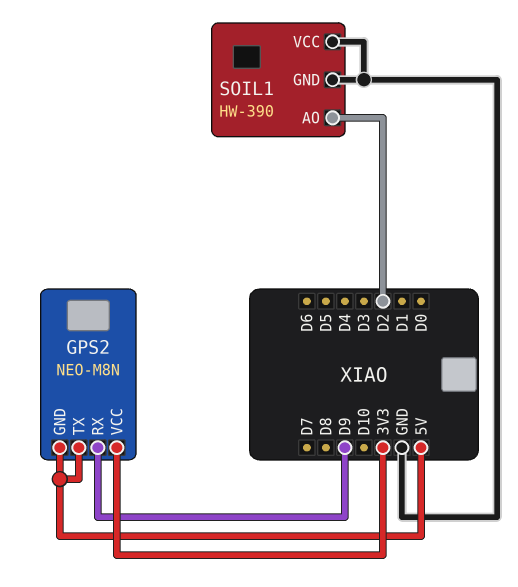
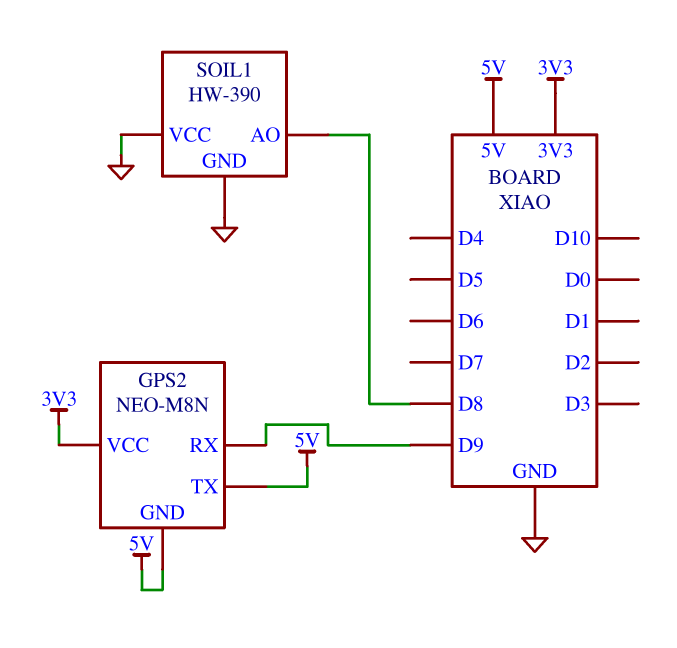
SOIL1 pin AO: D2 -> D8

